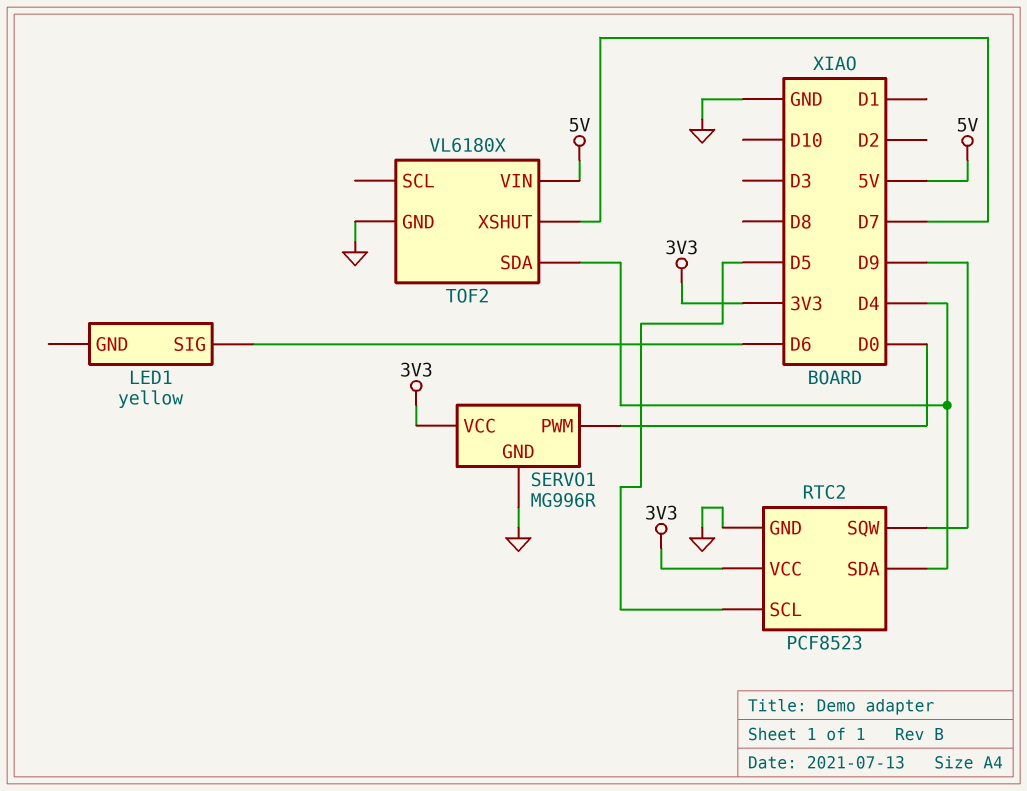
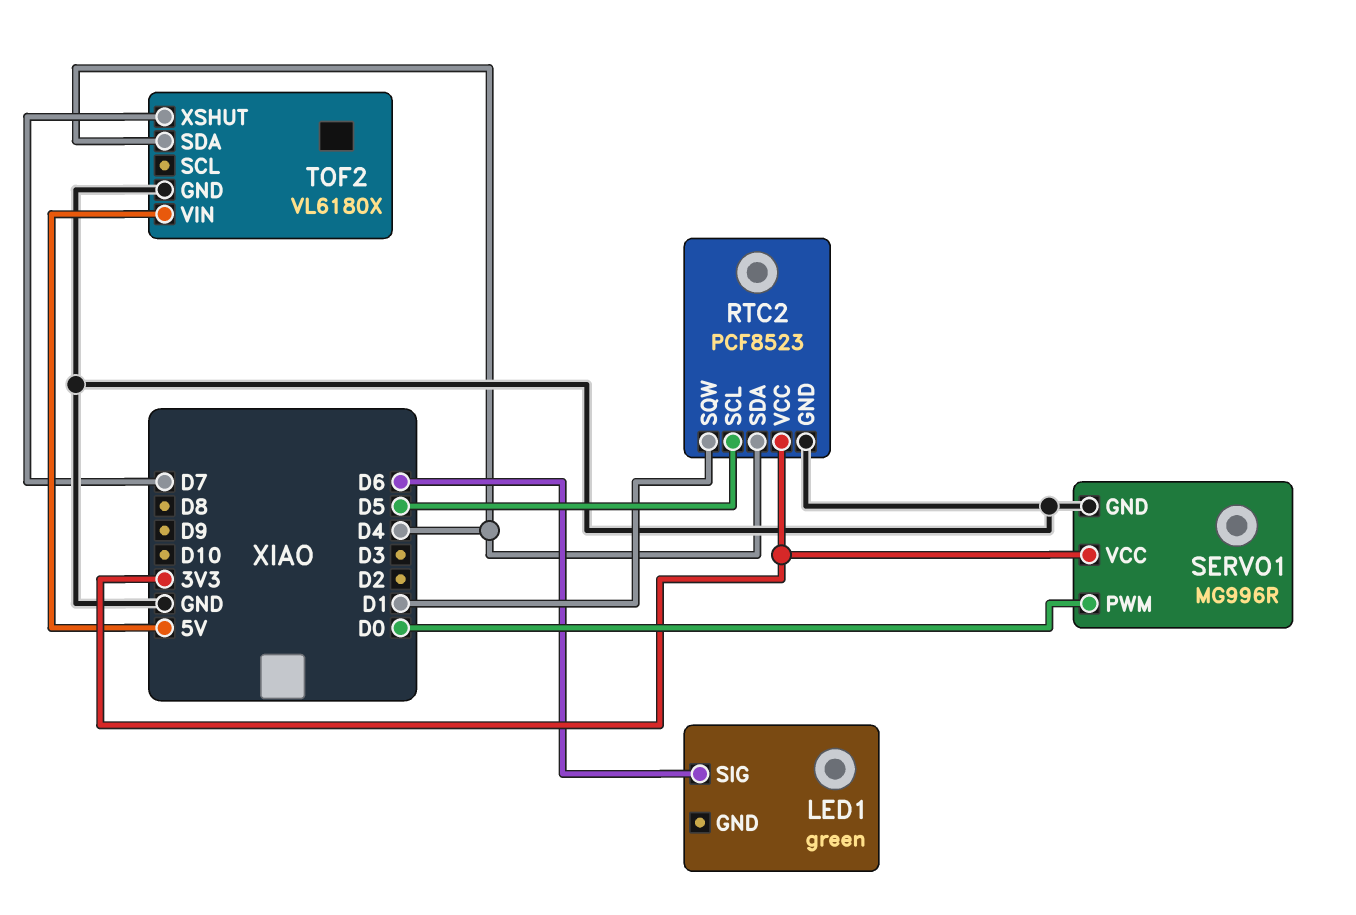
LED1: yellow -> green
RTC2 pin SQW: D9 -> D1

